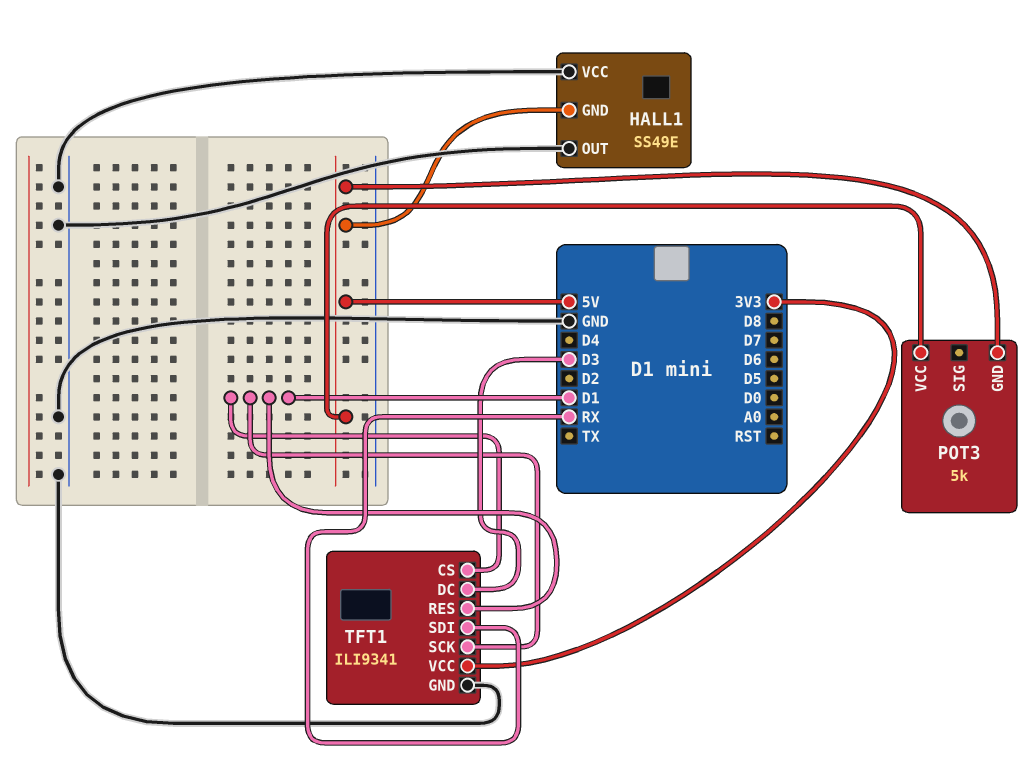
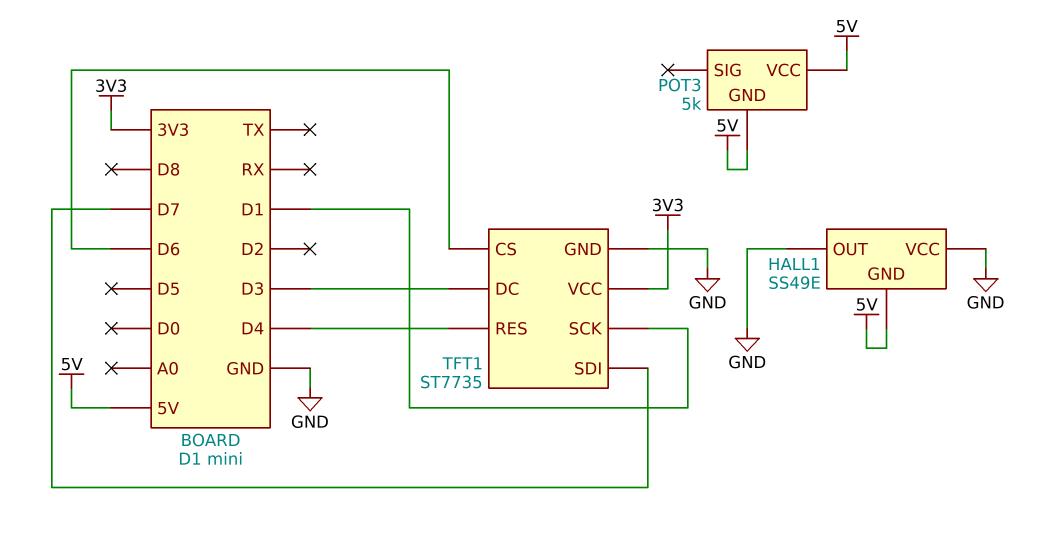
TFT1: ILI9341 -> ST7735
TFT1 pin CS: D1 -> D6
TFT1 pin RES: D1 -> D4
TFT1 pin SDI: RX -> D7

